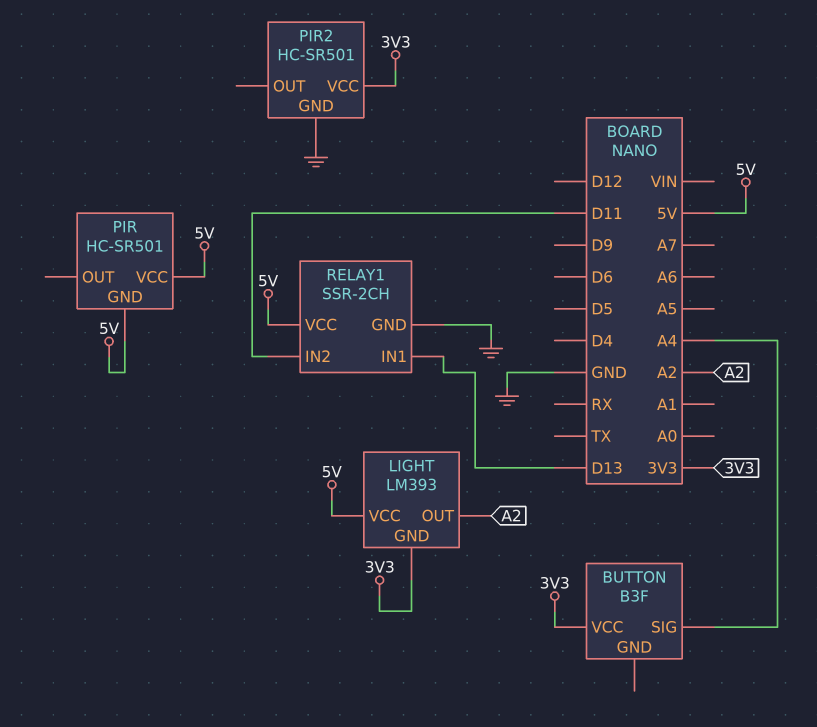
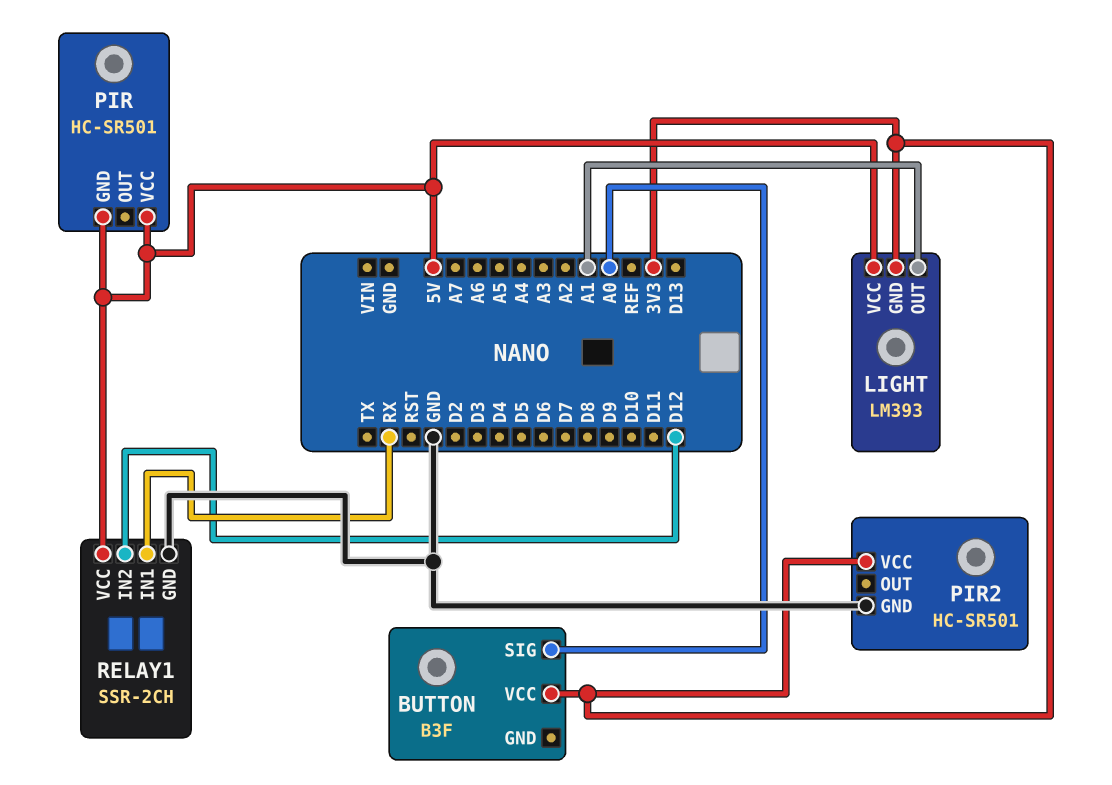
BUTTON pin SIG: A4 -> A0
LIGHT pin OUT: A2 -> A1
RELAY1 pin IN1: D13 -> RX
RELAY1 pin IN2: D11 -> D12

